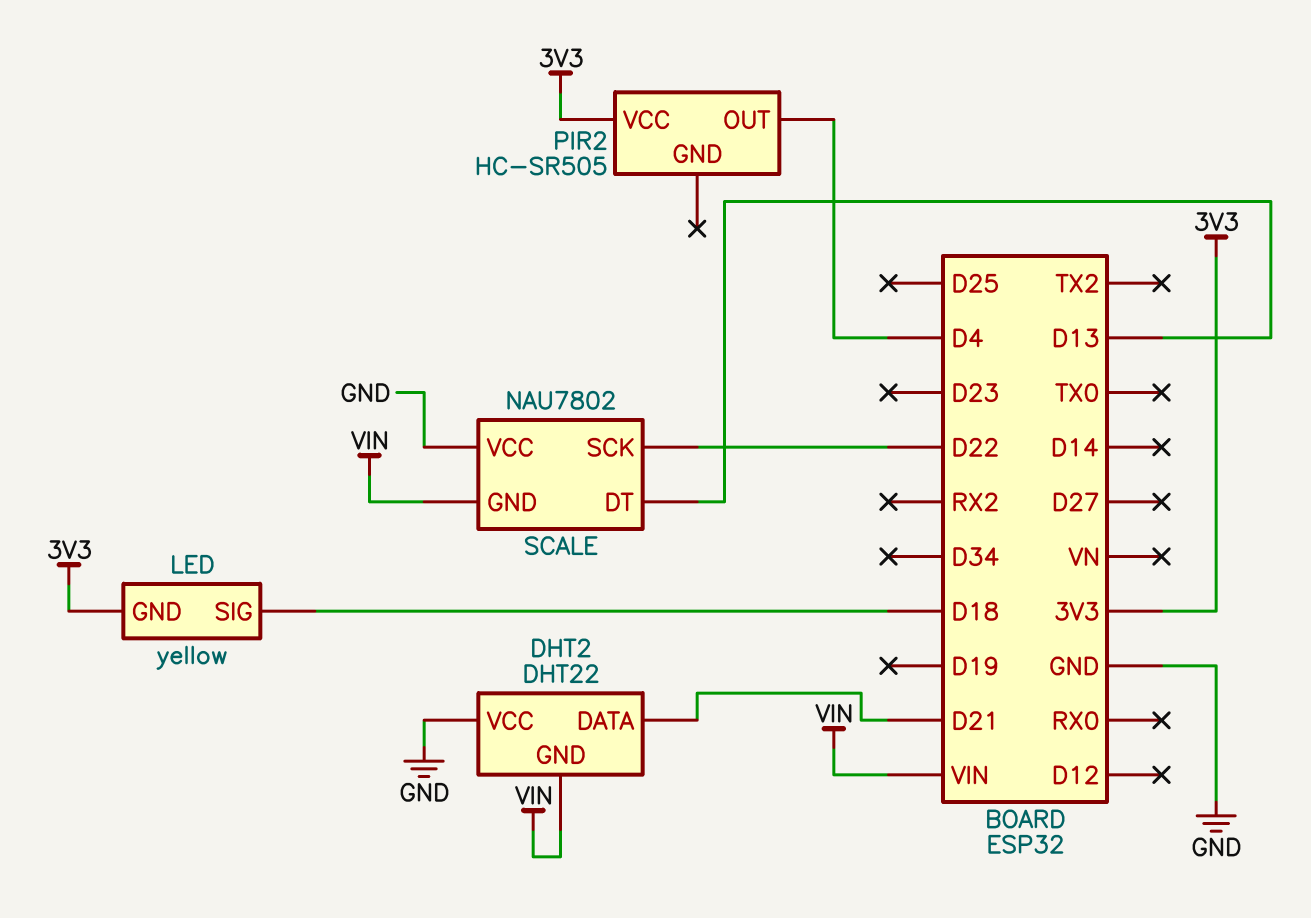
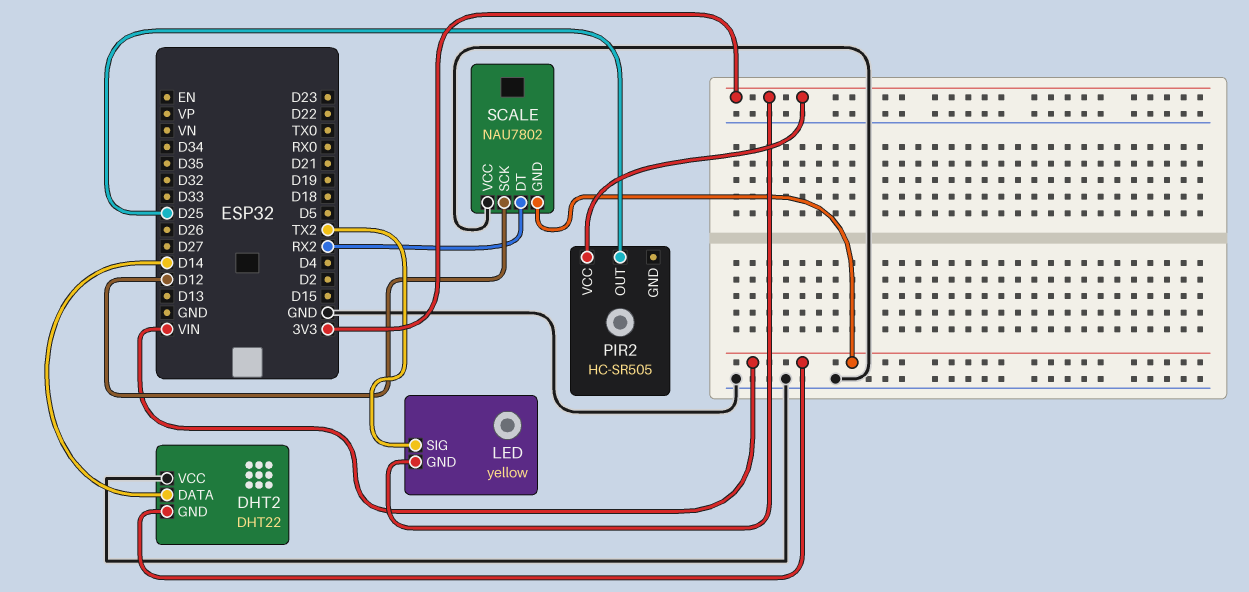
DHT2 pin DATA: D21 -> D14
LED pin SIG: D18 -> TX2
PIR2 pin OUT: D4 -> D25
SCALE pin DT: D13 -> RX2
SCALE pin SCK: D22 -> D12

